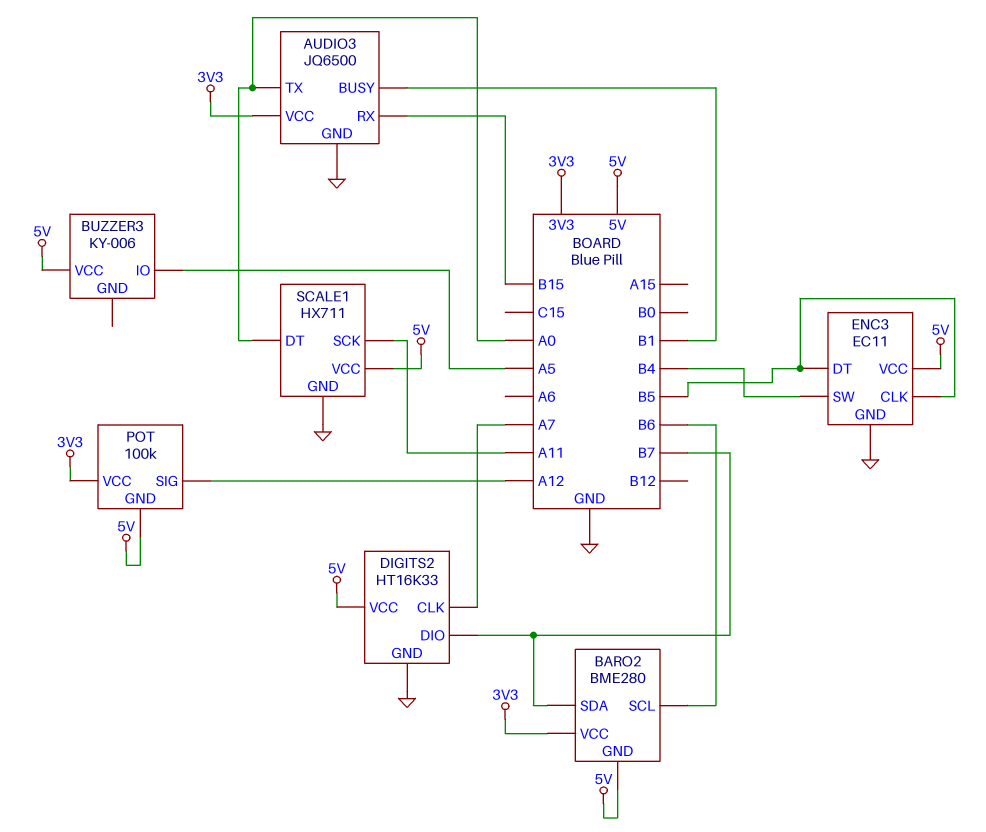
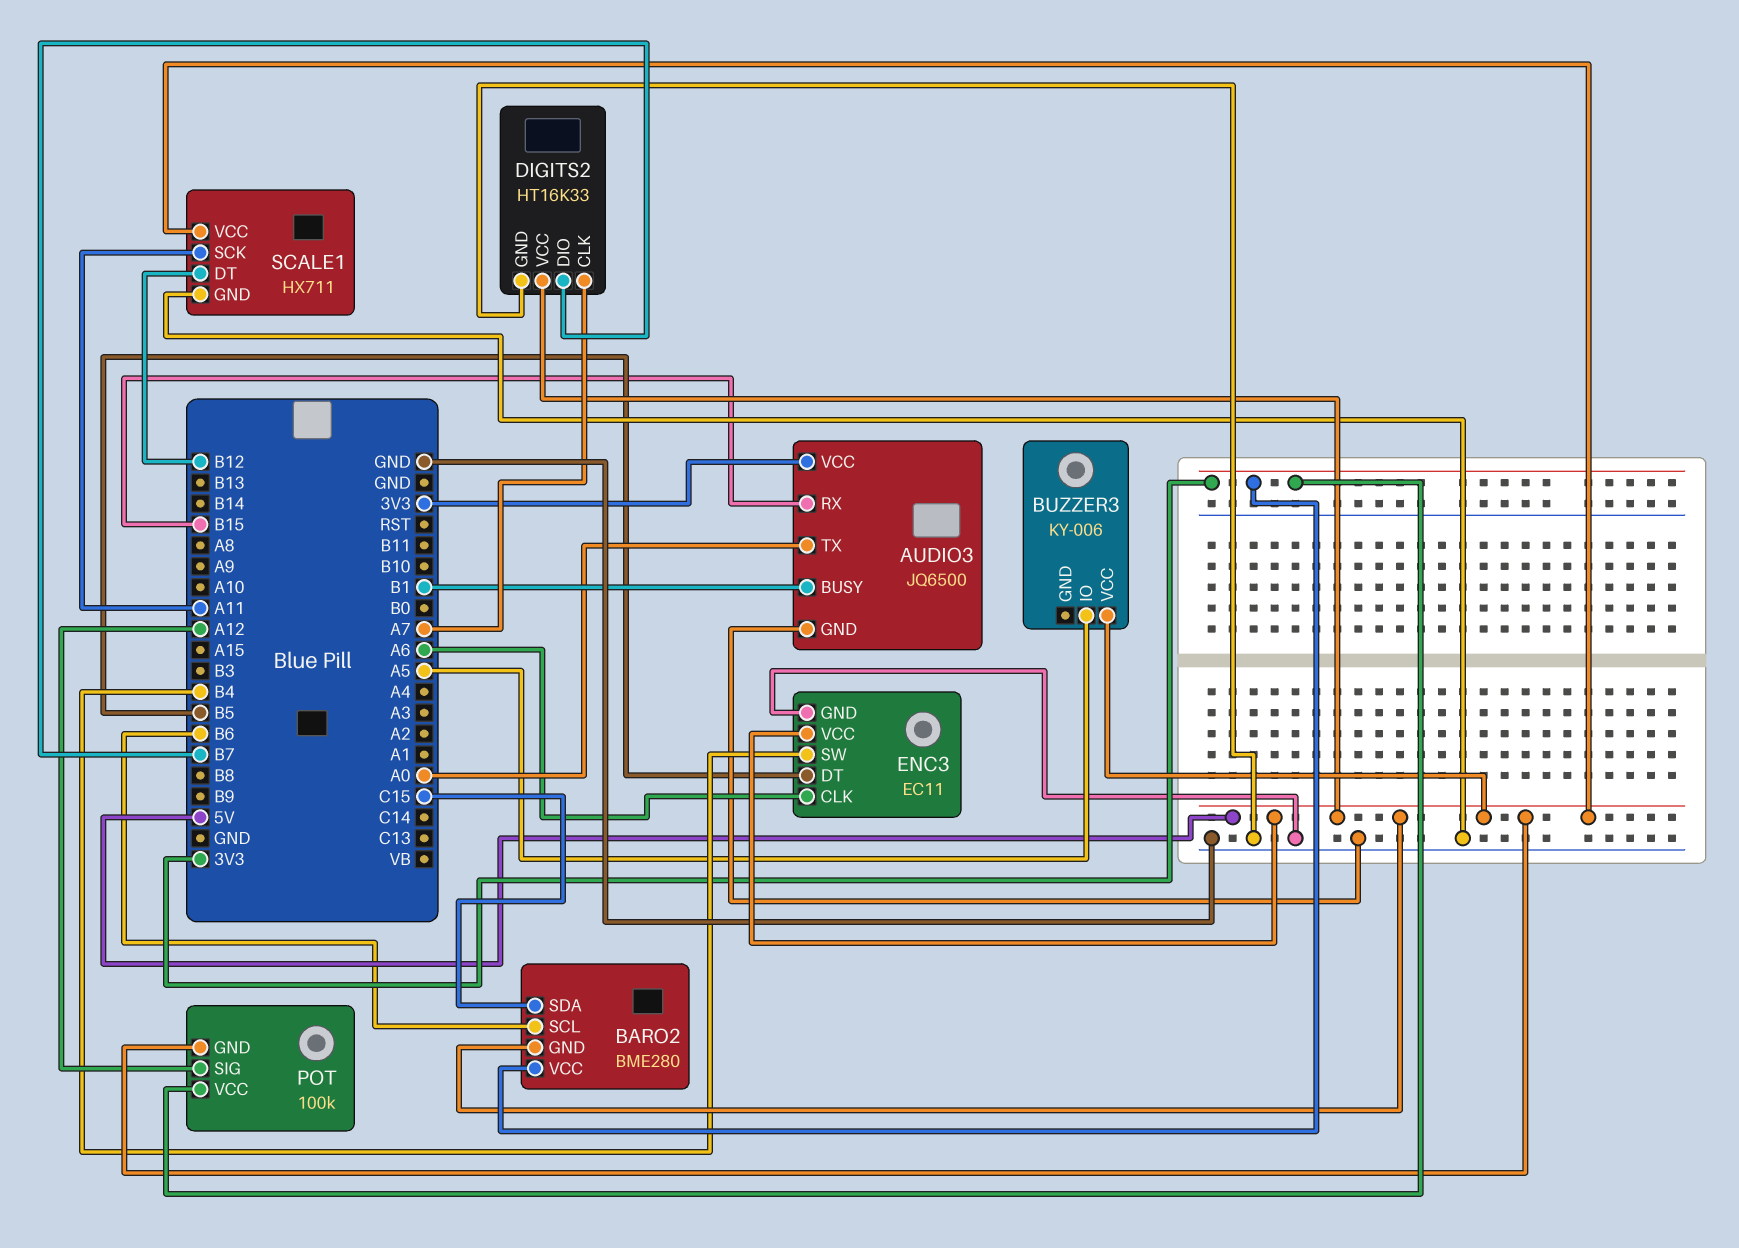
BARO2 pin SDA: B7 -> C15
ENC3 pin CLK: B5 -> A6
SCALE1 pin DT: A0 -> B12

